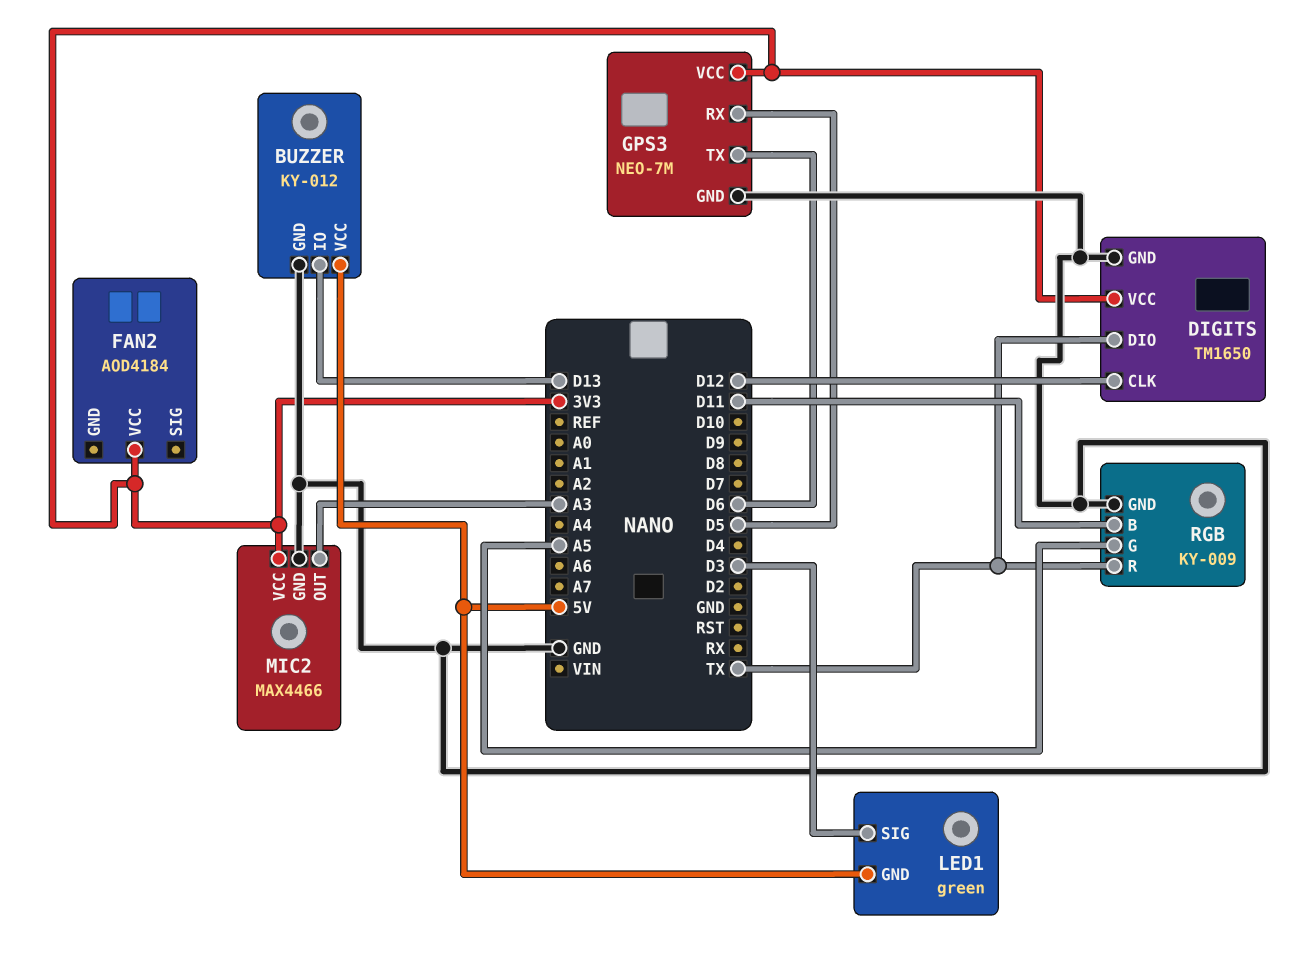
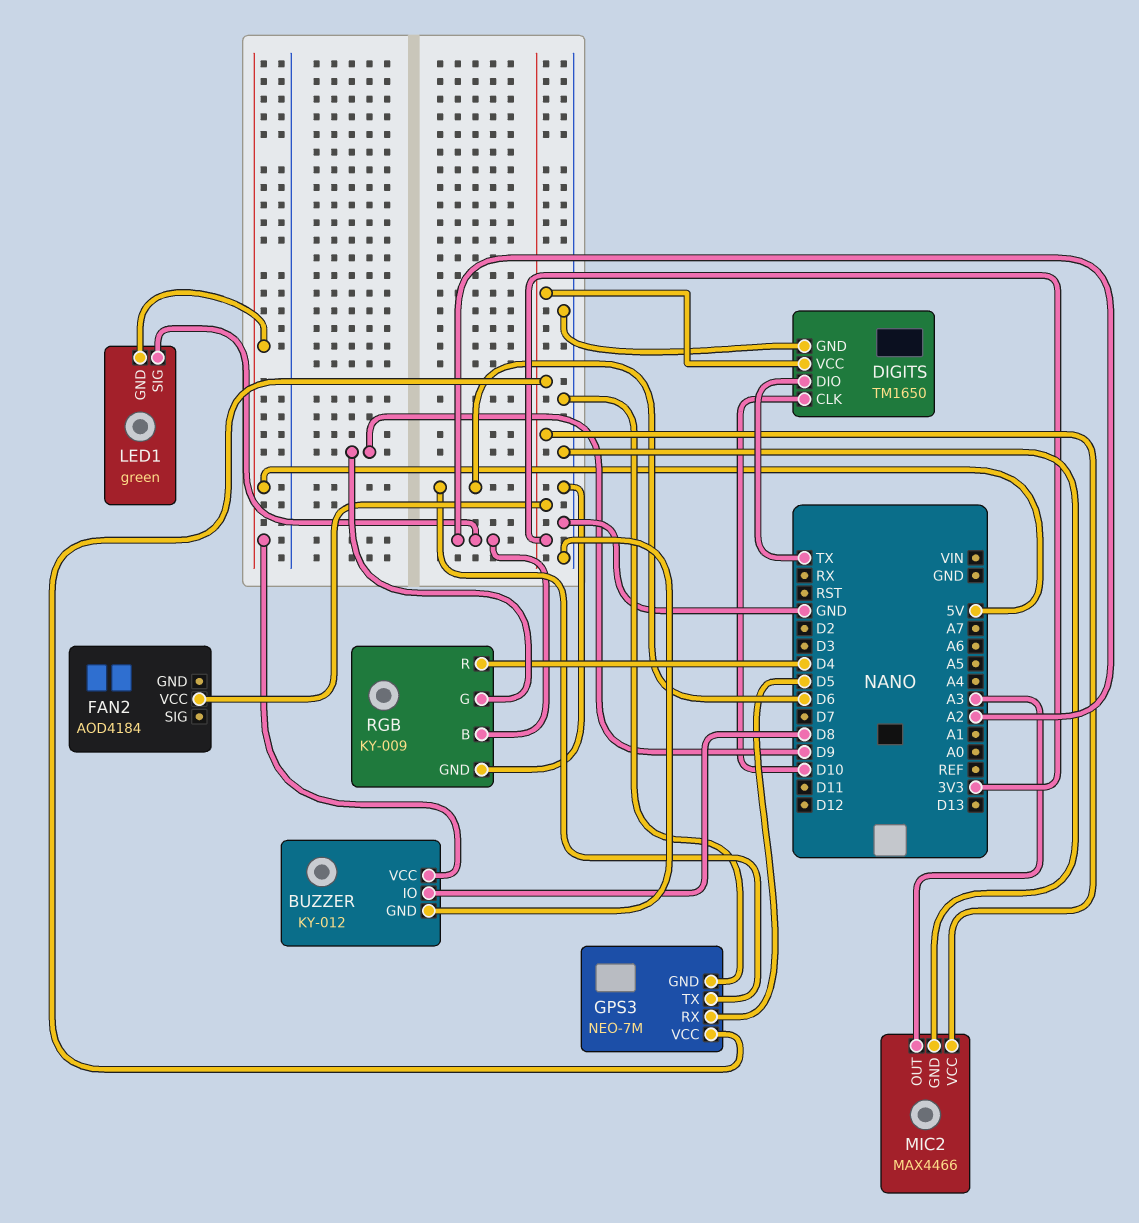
BUZZER pin IO: D13 -> D8
DIGITS pin CLK: D12 -> D10
LED1 pin SIG: D3 -> A2
RGB pin B: D11 -> A2
RGB pin G: A5 -> D9
RGB pin R: TX -> D4

